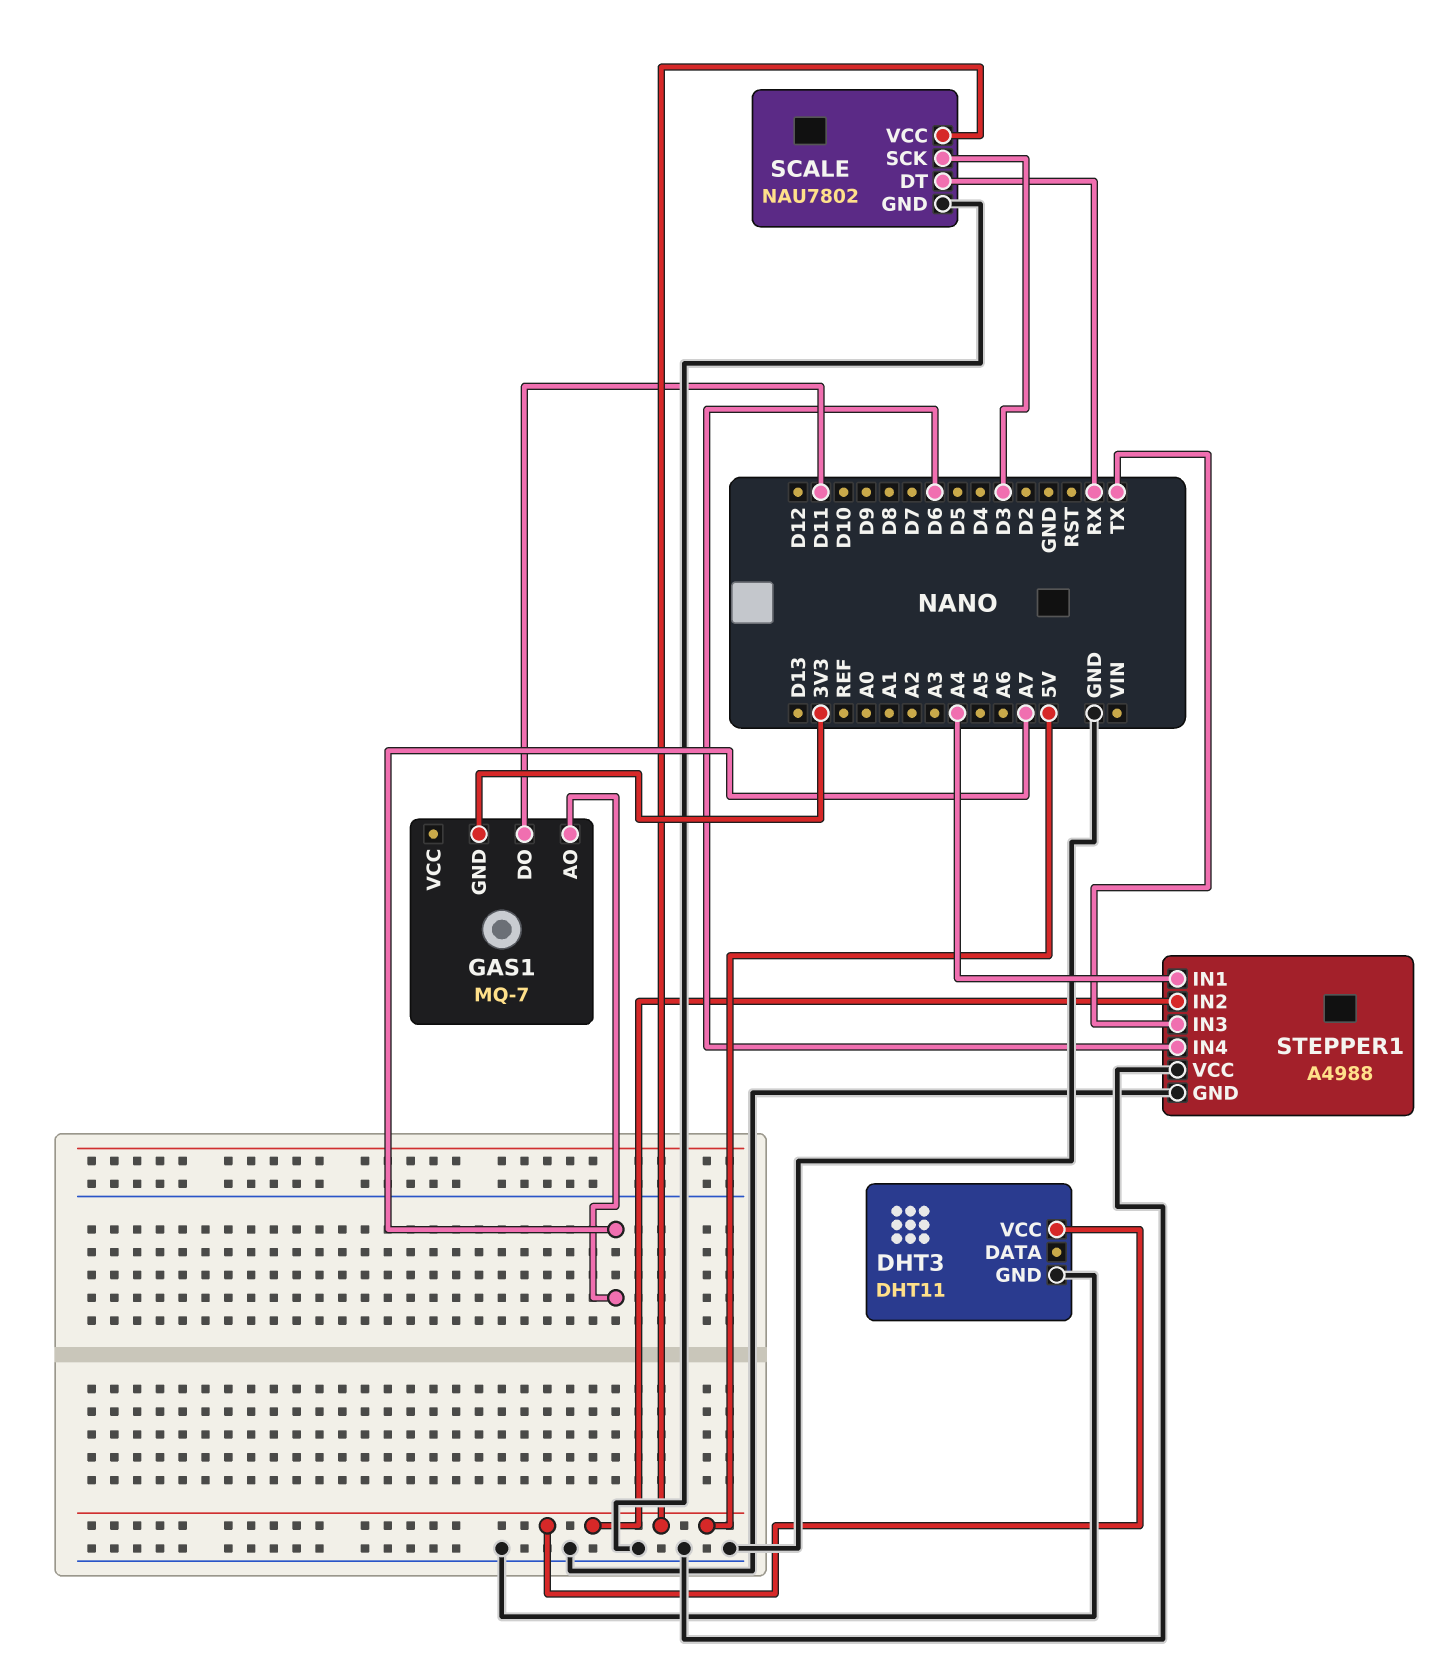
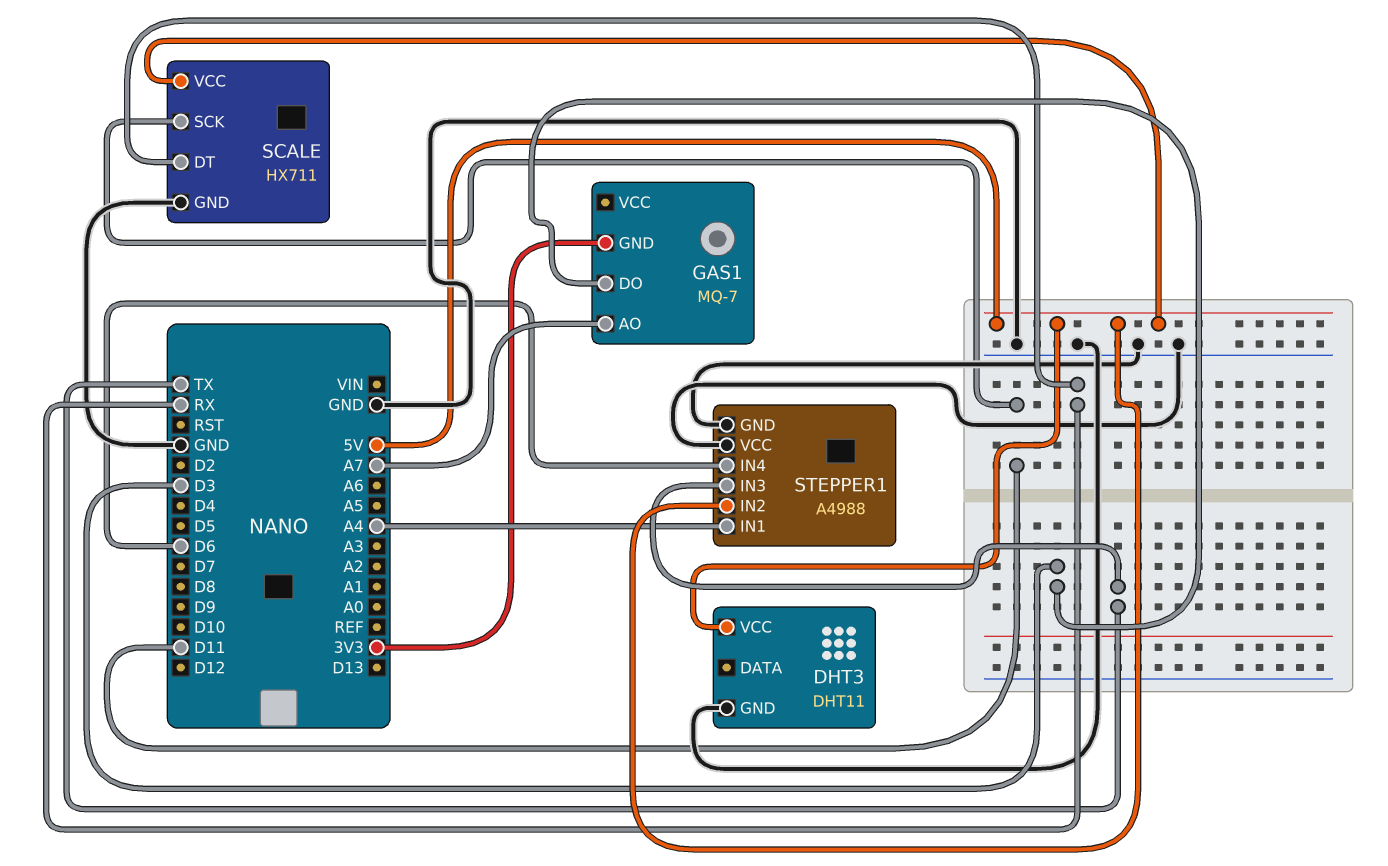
GAS1 pin DO: D11 -> D3
SCALE: NAU7802 -> HX711
SCALE pin SCK: D3 -> D11

